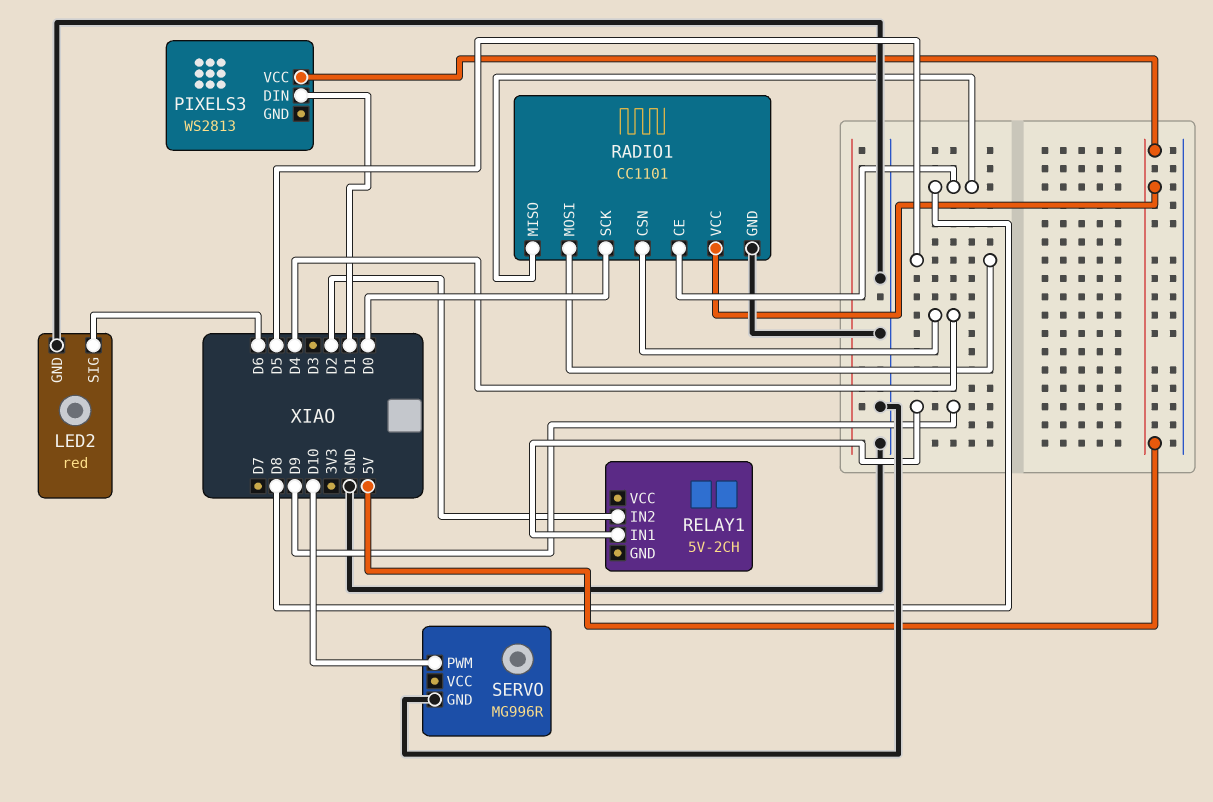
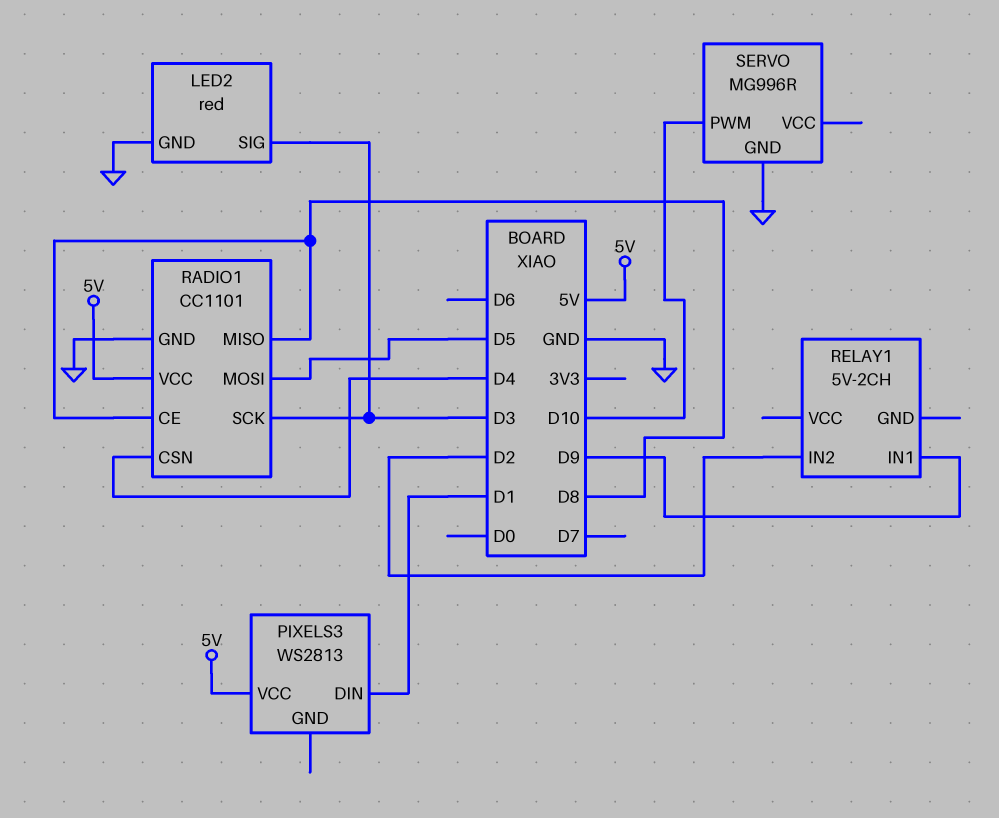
LED2 pin SIG: D6 -> D3
RADIO1 pin SCK: D0 -> D3

